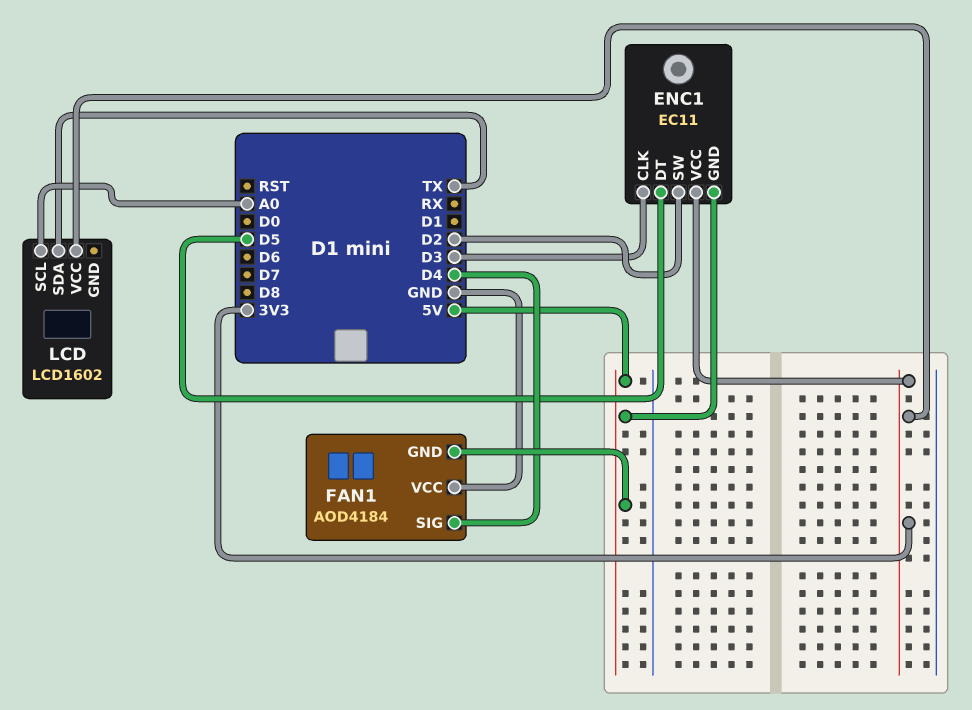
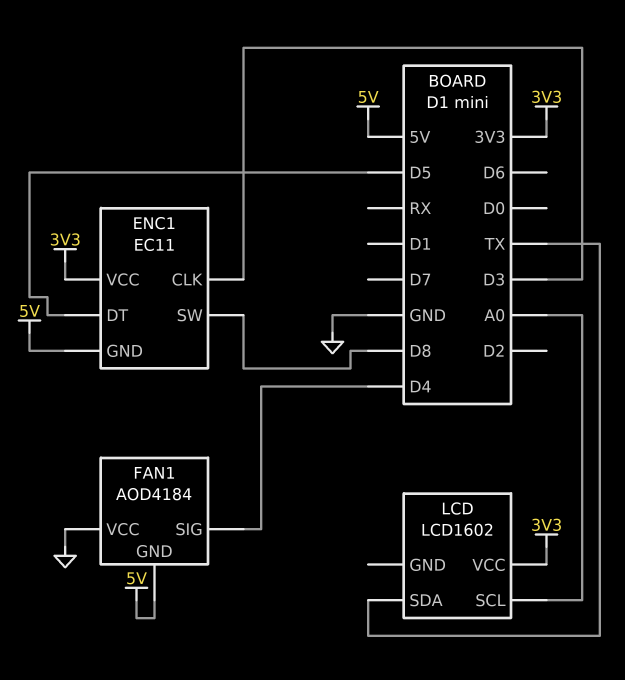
ENC1 pin SW: D2 -> D8

